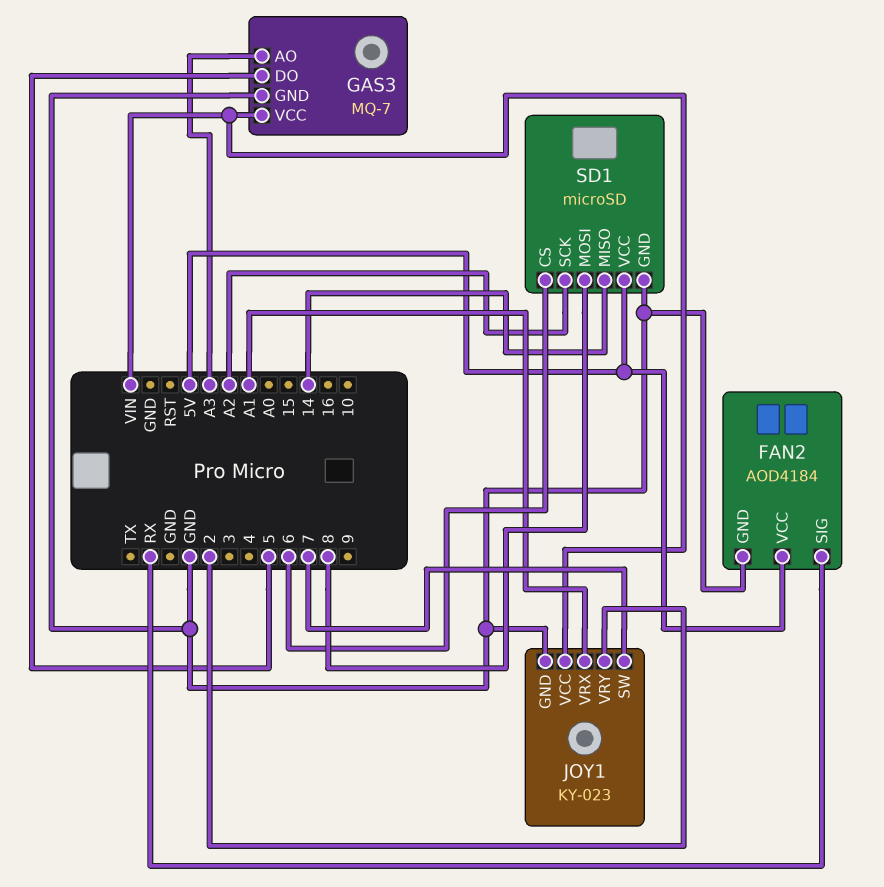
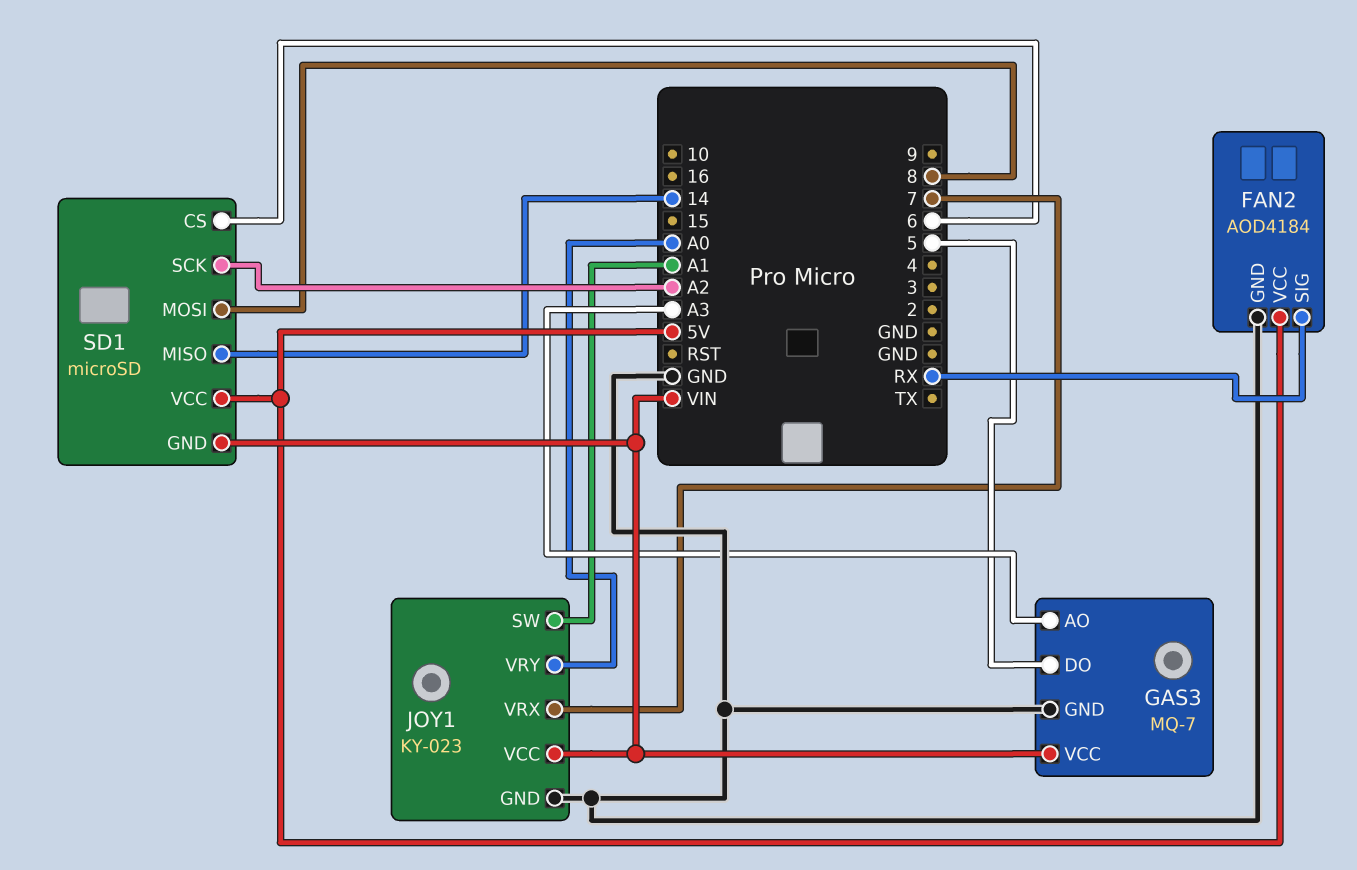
JOY1 pin SW: 7 -> A1
JOY1 pin VRX: A1 -> 7
JOY1 pin VRY: 2 -> A0
SD1 pin GND: GND -> VIN

